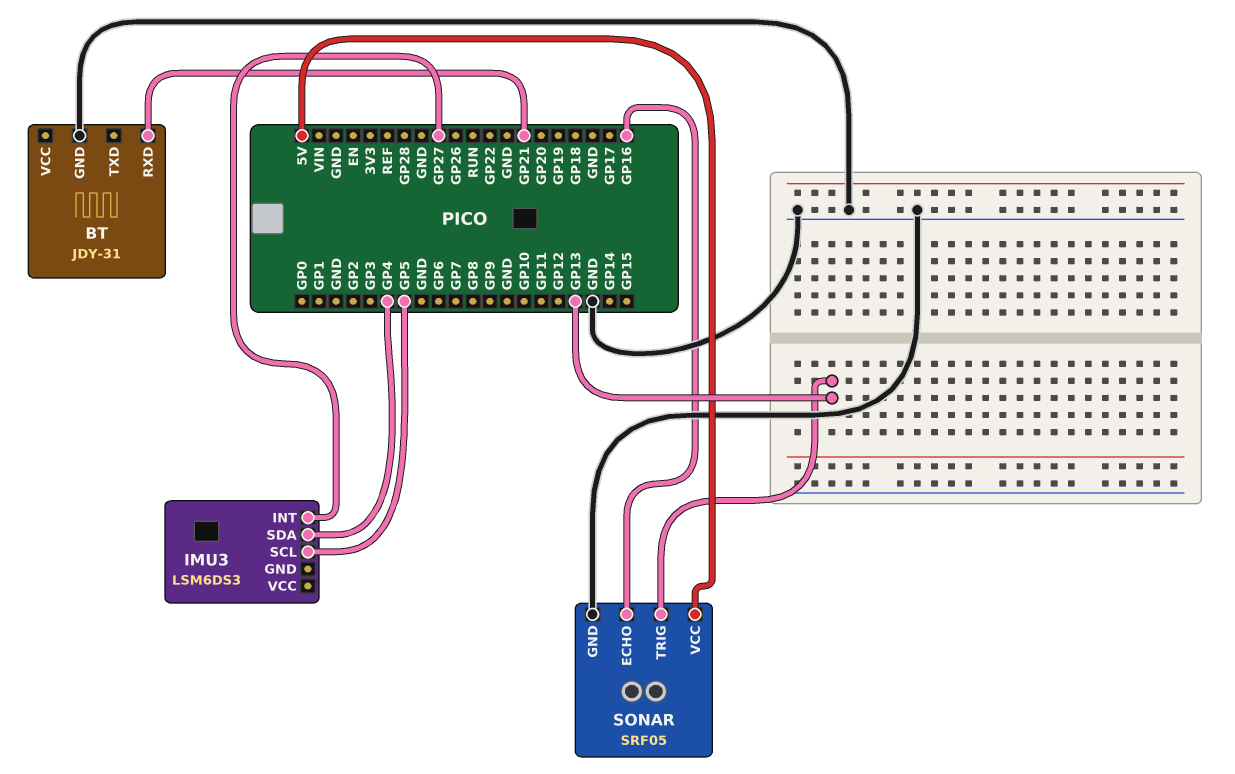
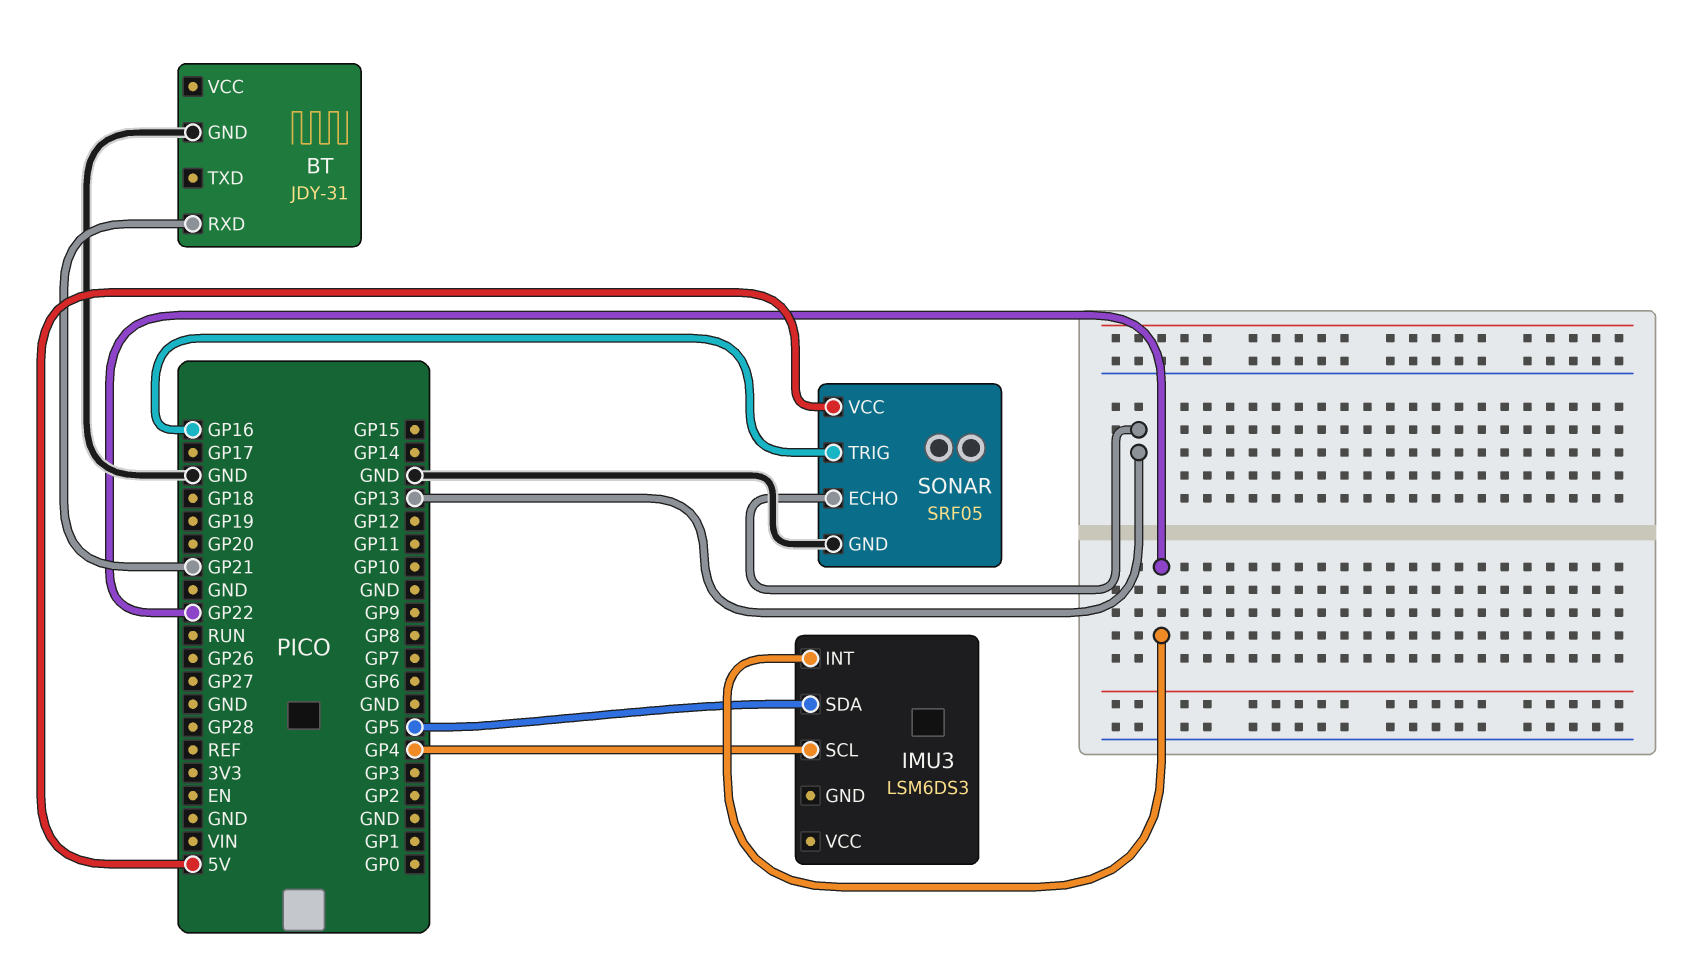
IMU3 pin INT: GP27 -> GP22
IMU3 pin SCL: GP5 -> GP4
IMU3 pin SDA: GP4 -> GP5
SONAR pin ECHO: GP16 -> GP13
SONAR pin TRIG: GP13 -> GP16

